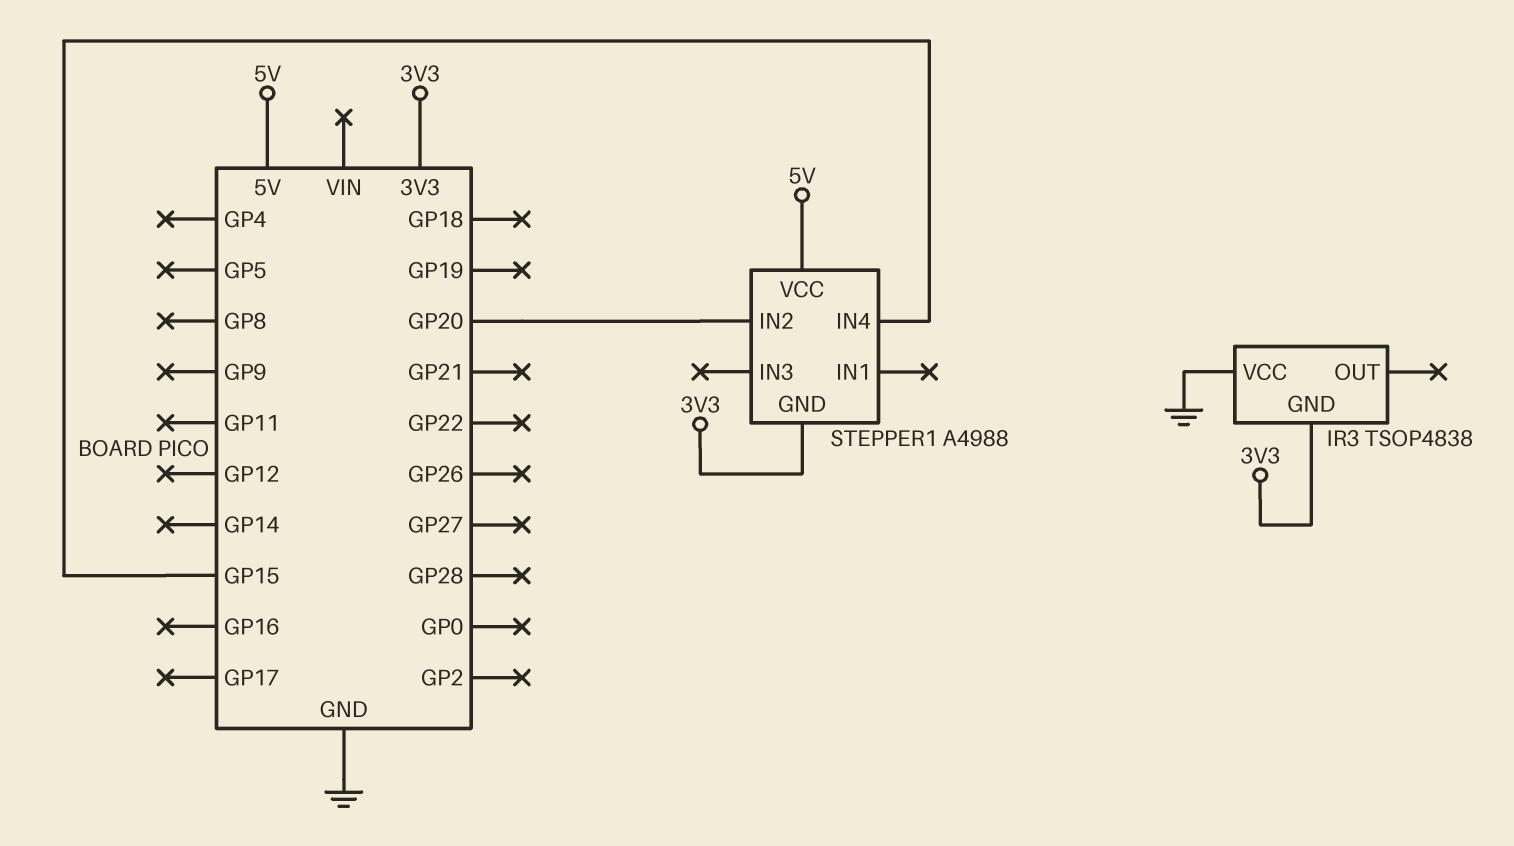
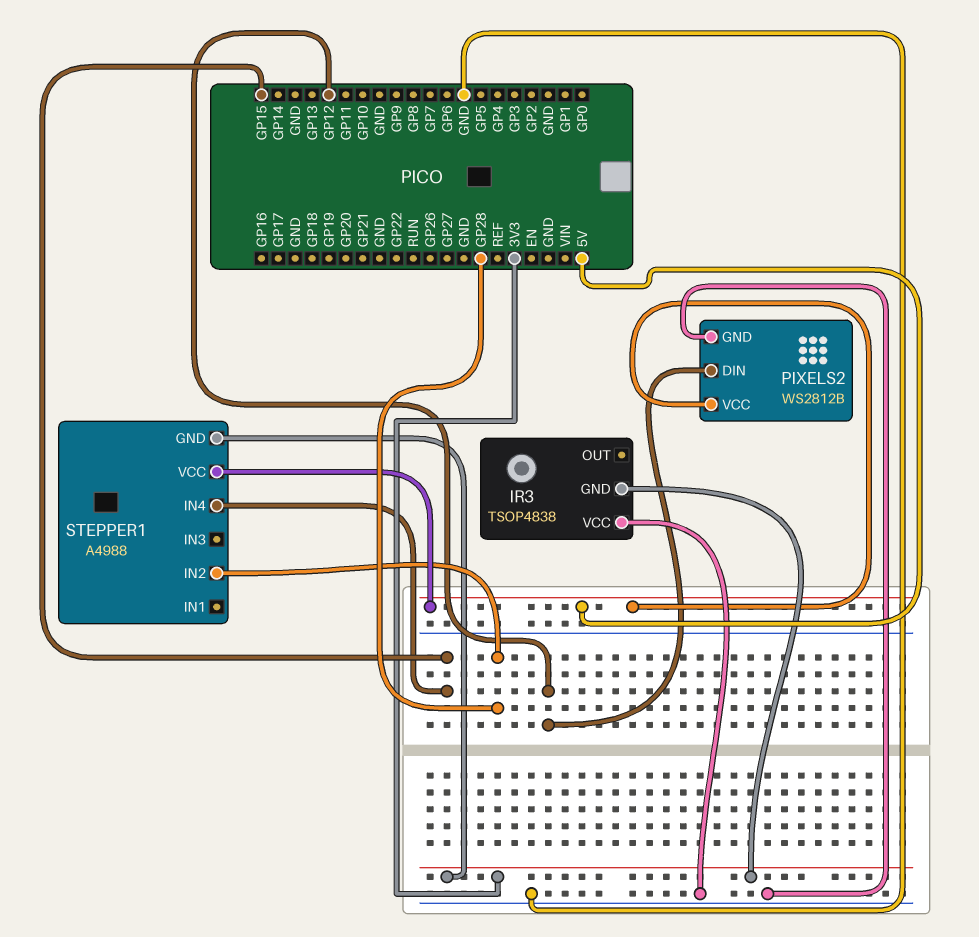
PIXELS2: none -> WS2812B
PIXELS2 pin DIN: none -> GP12
PIXELS2 pin GND: none -> GND
PIXELS2 pin VCC: none -> 5V
STEPPER1 pin IN2: GP20 -> GP28

